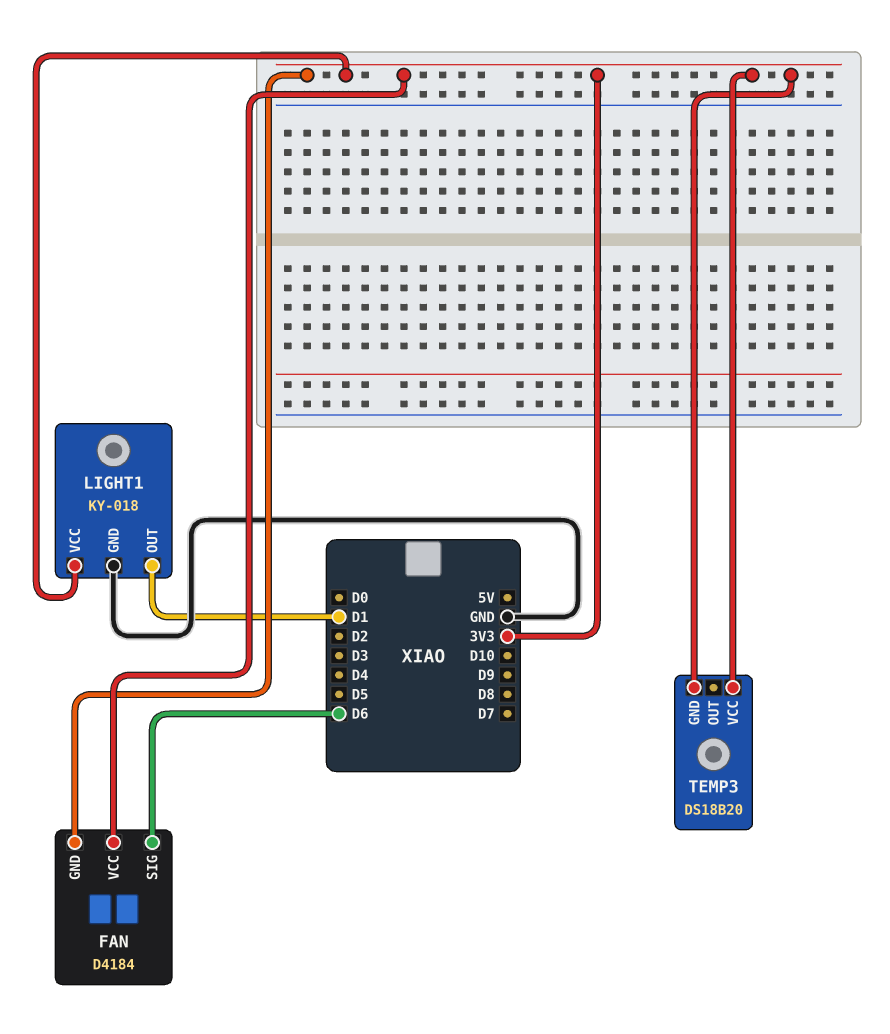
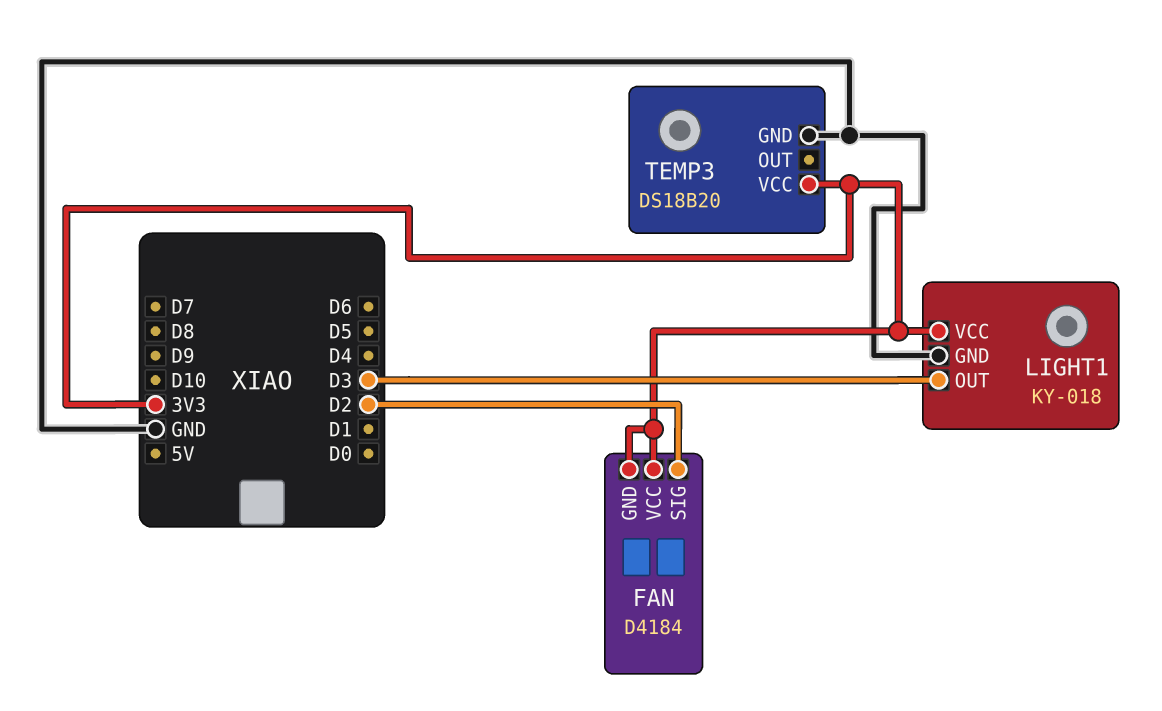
FAN pin SIG: D6 -> D2
LIGHT1 pin OUT: D1 -> D3
TEMP3 pin GND: 3V3 -> GND

